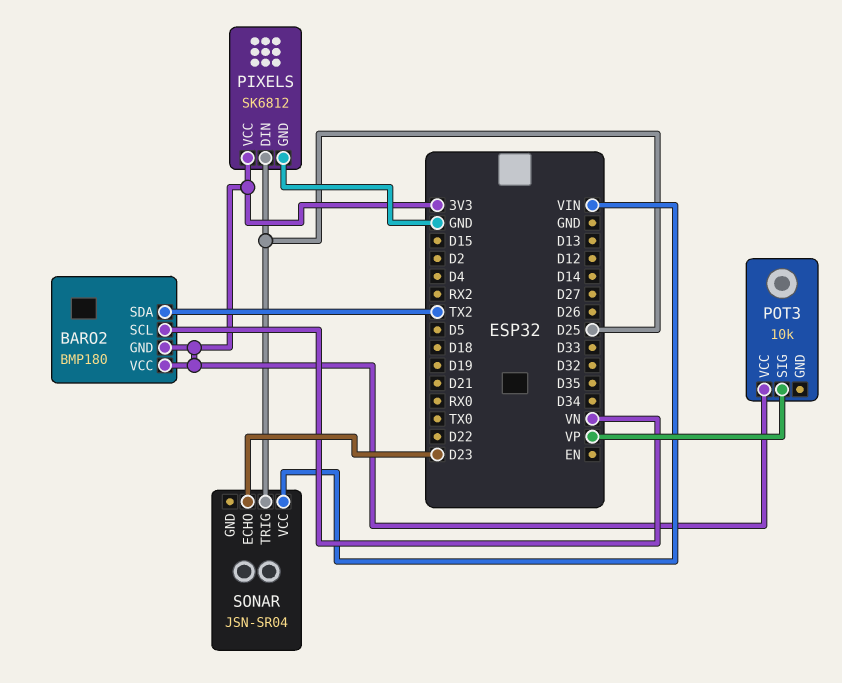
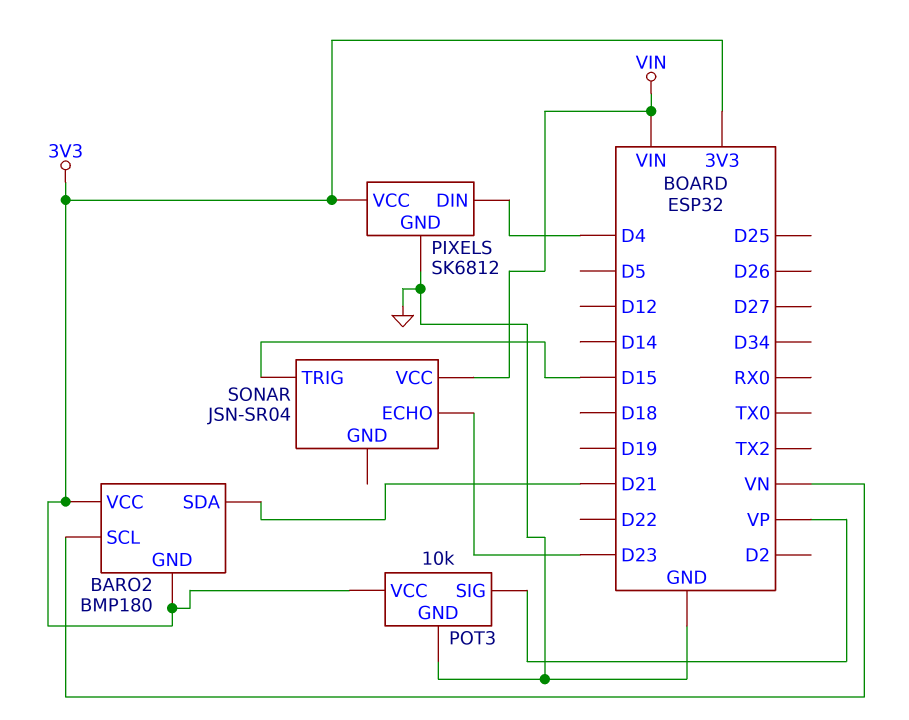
BARO2 pin SDA: TX2 -> D21
PIXELS pin DIN: D25 -> D4
POT3 pin GND: none -> GND
SONAR pin TRIG: D25 -> D15

